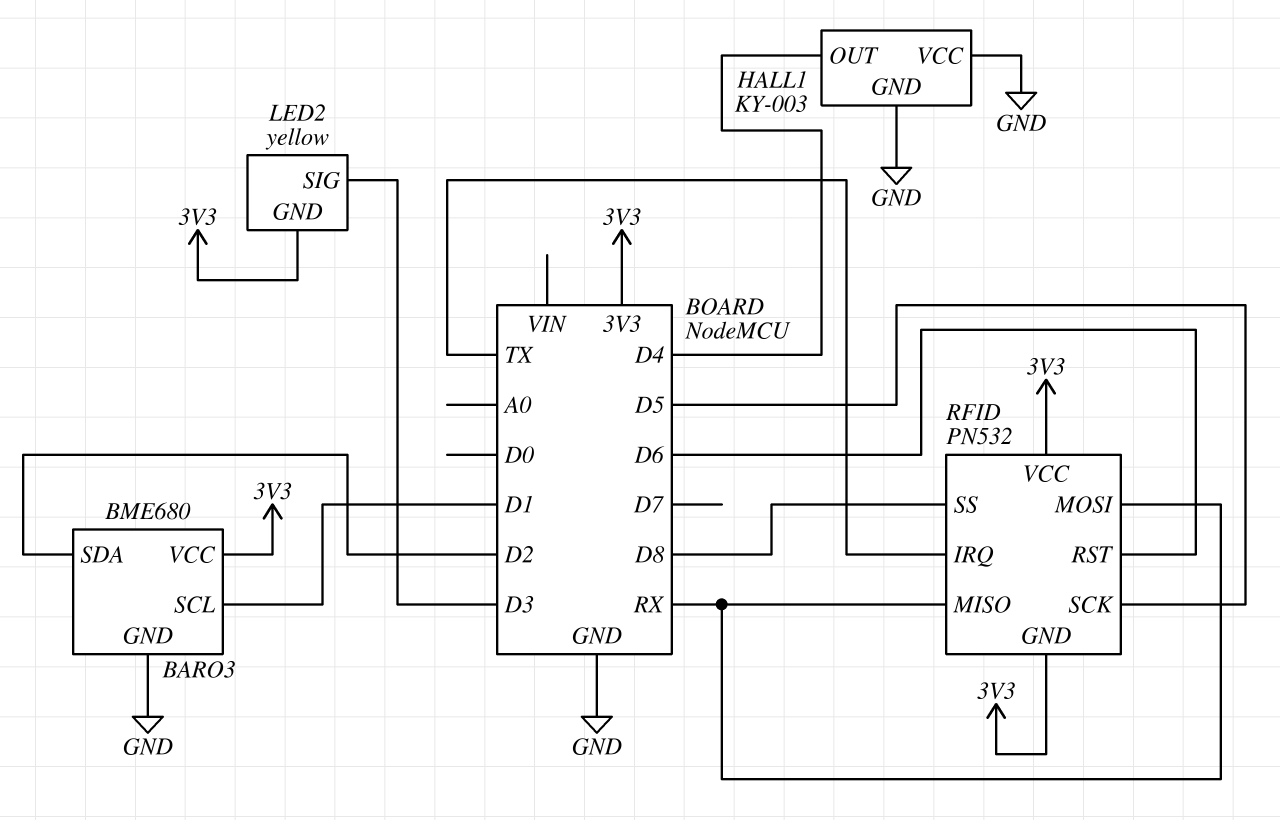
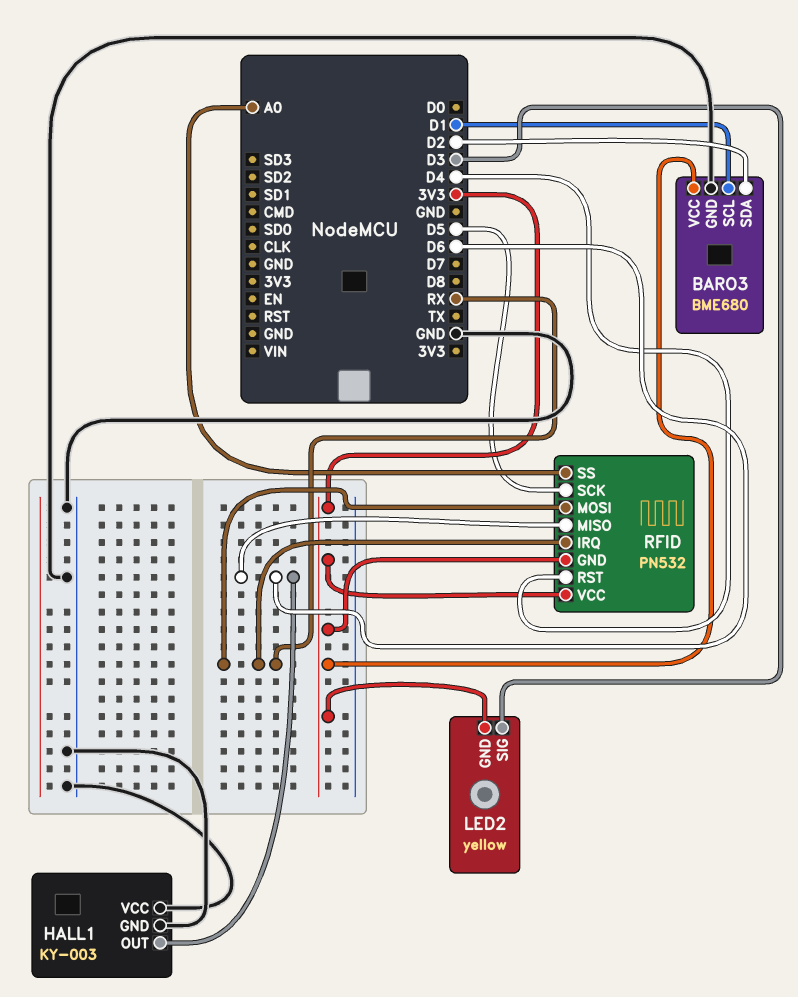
HALL1 pin OUT: D4 -> D6
RFID pin IRQ: TX -> RX
RFID pin MISO: RX -> D6
RFID pin RST: D6 -> D4
RFID pin SS: D8 -> A0

